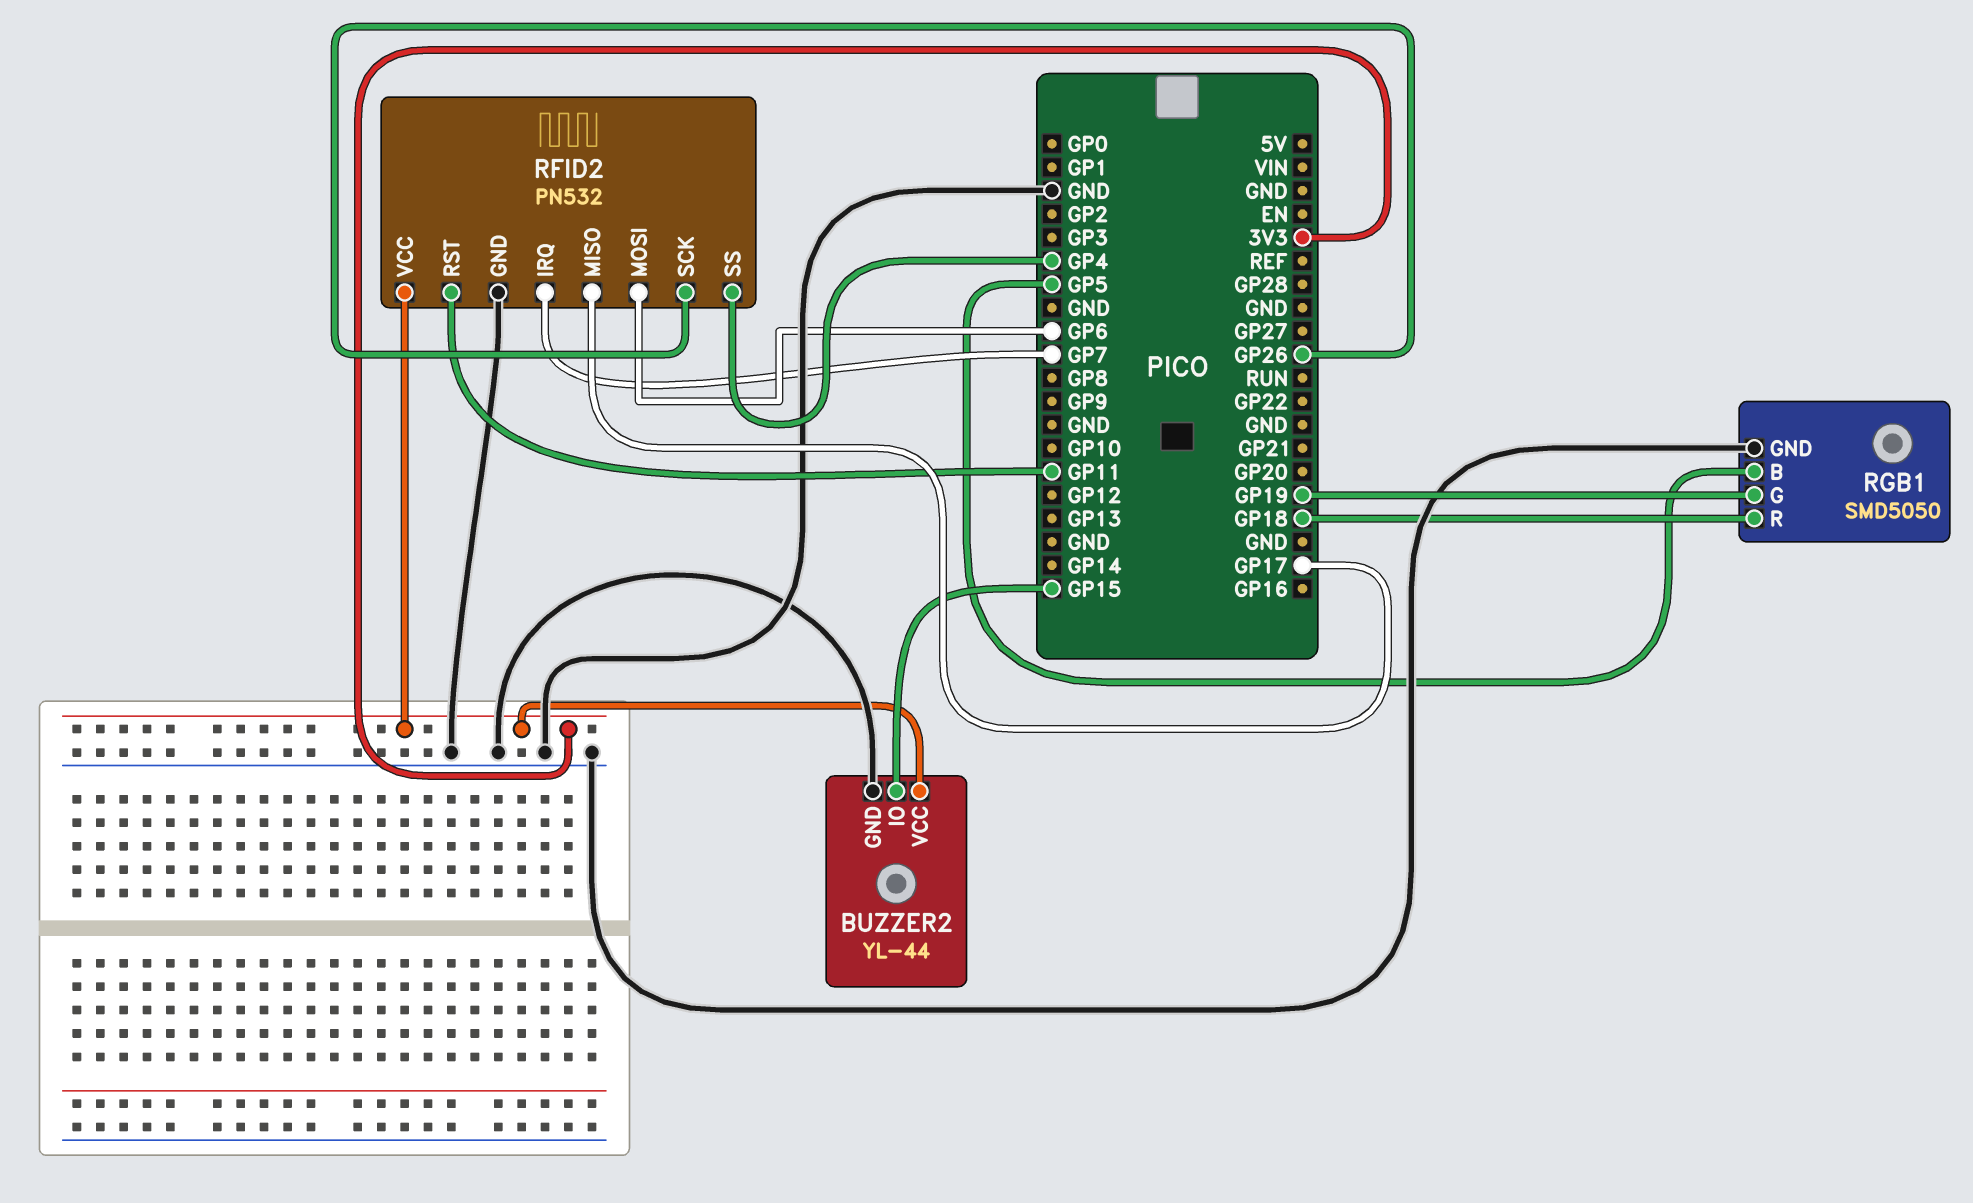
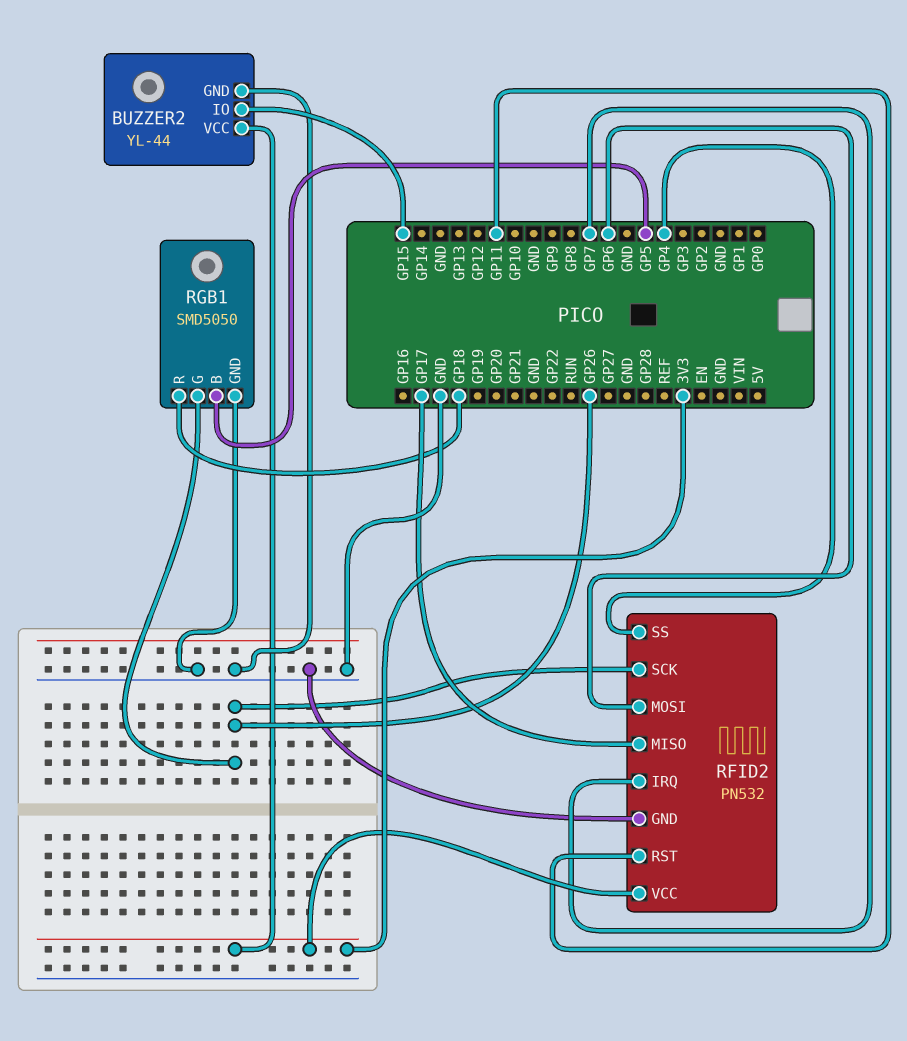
RGB1 pin G: GP19 -> GP26

